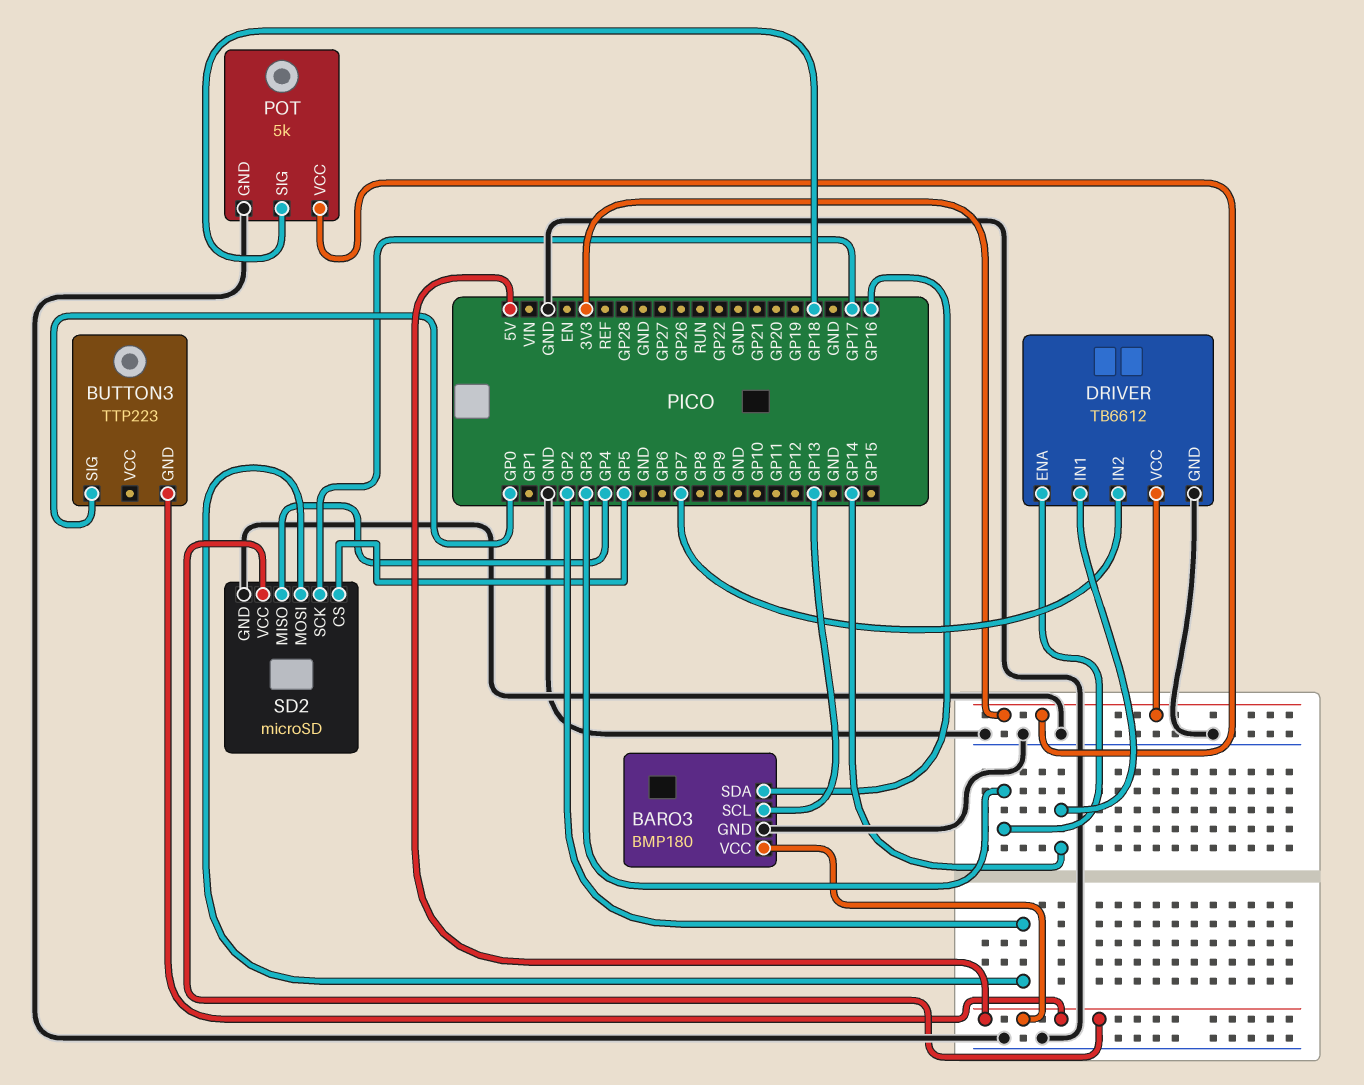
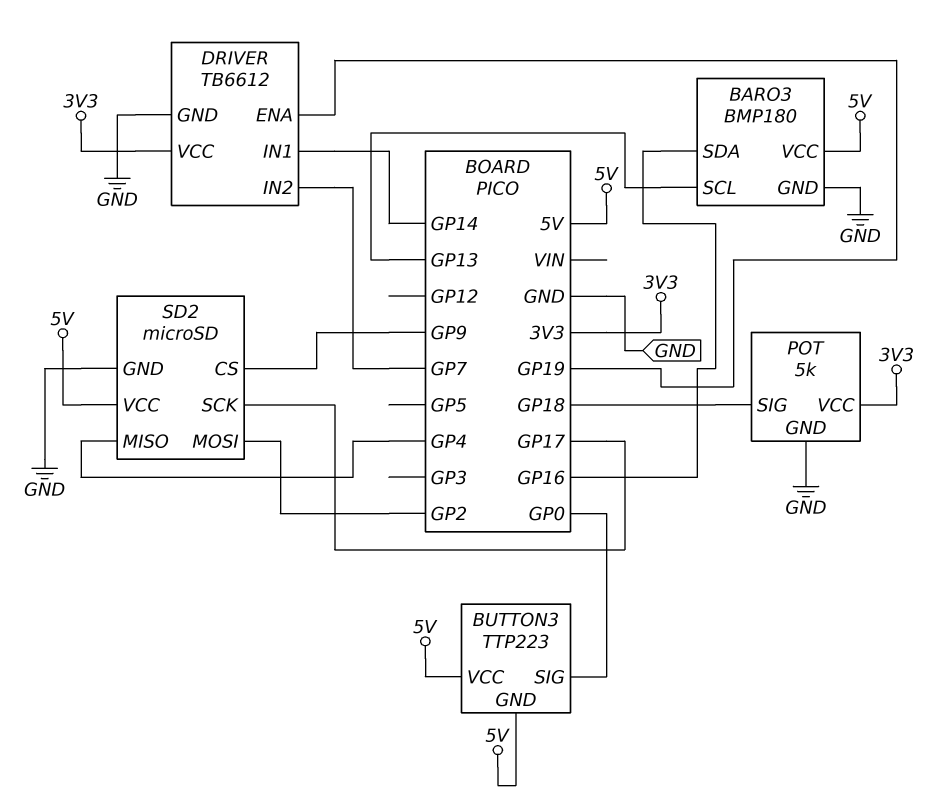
BUTTON3 pin VCC: none -> 5V
DRIVER pin ENA: GP3 -> GP19
SD2 pin CS: GP5 -> GP9

